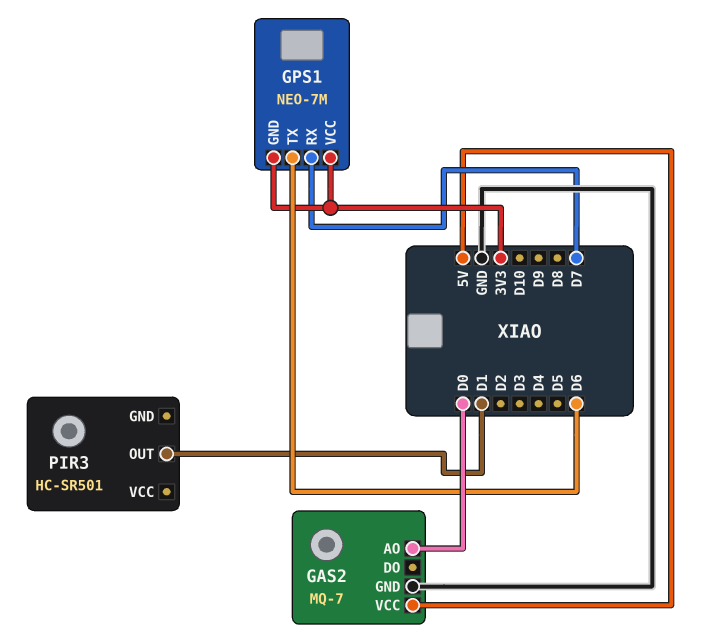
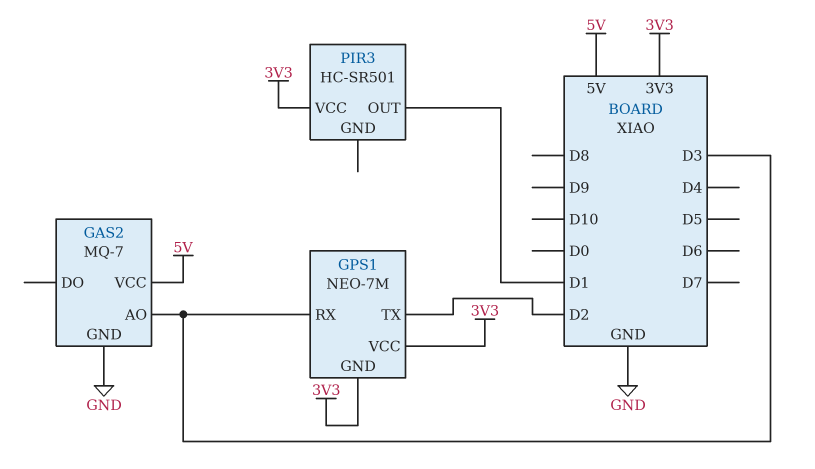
GAS2 pin AO: D0 -> D3
GPS1 pin RX: D7 -> D3
GPS1 pin TX: D6 -> D2
PIR3 pin VCC: none -> 3V3

